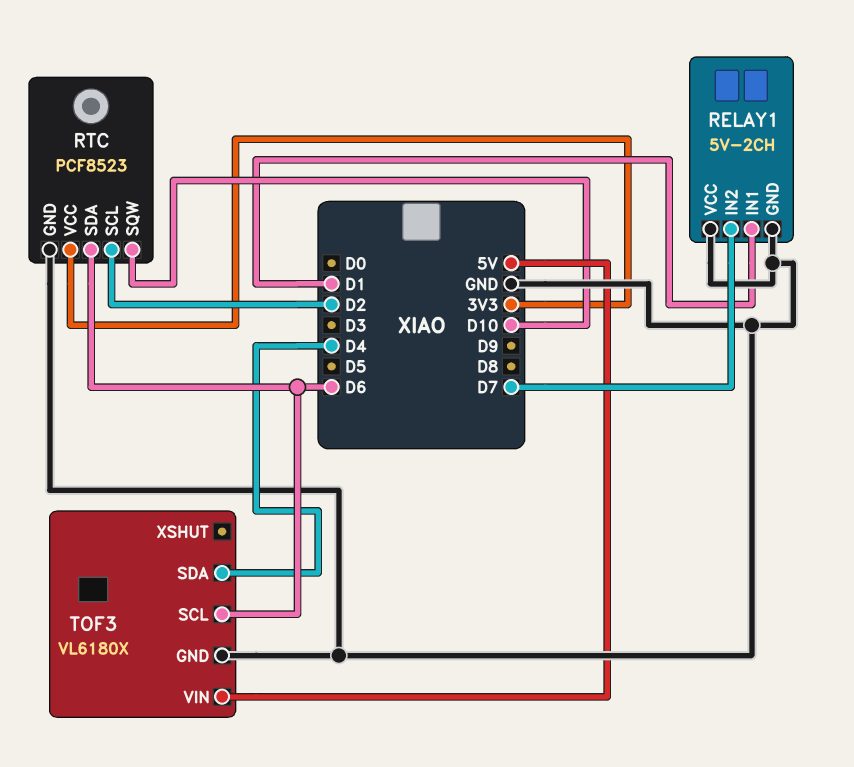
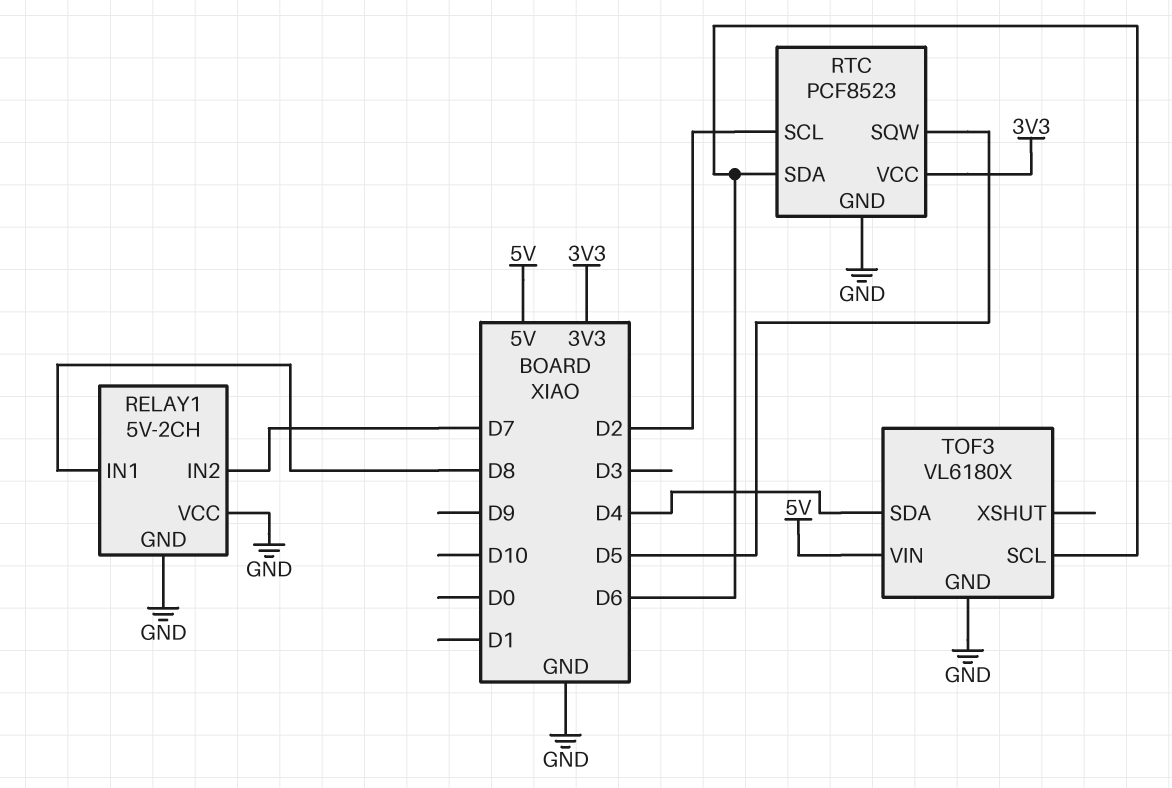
RELAY1 pin IN1: D1 -> D8
RTC pin SQW: D10 -> D5

